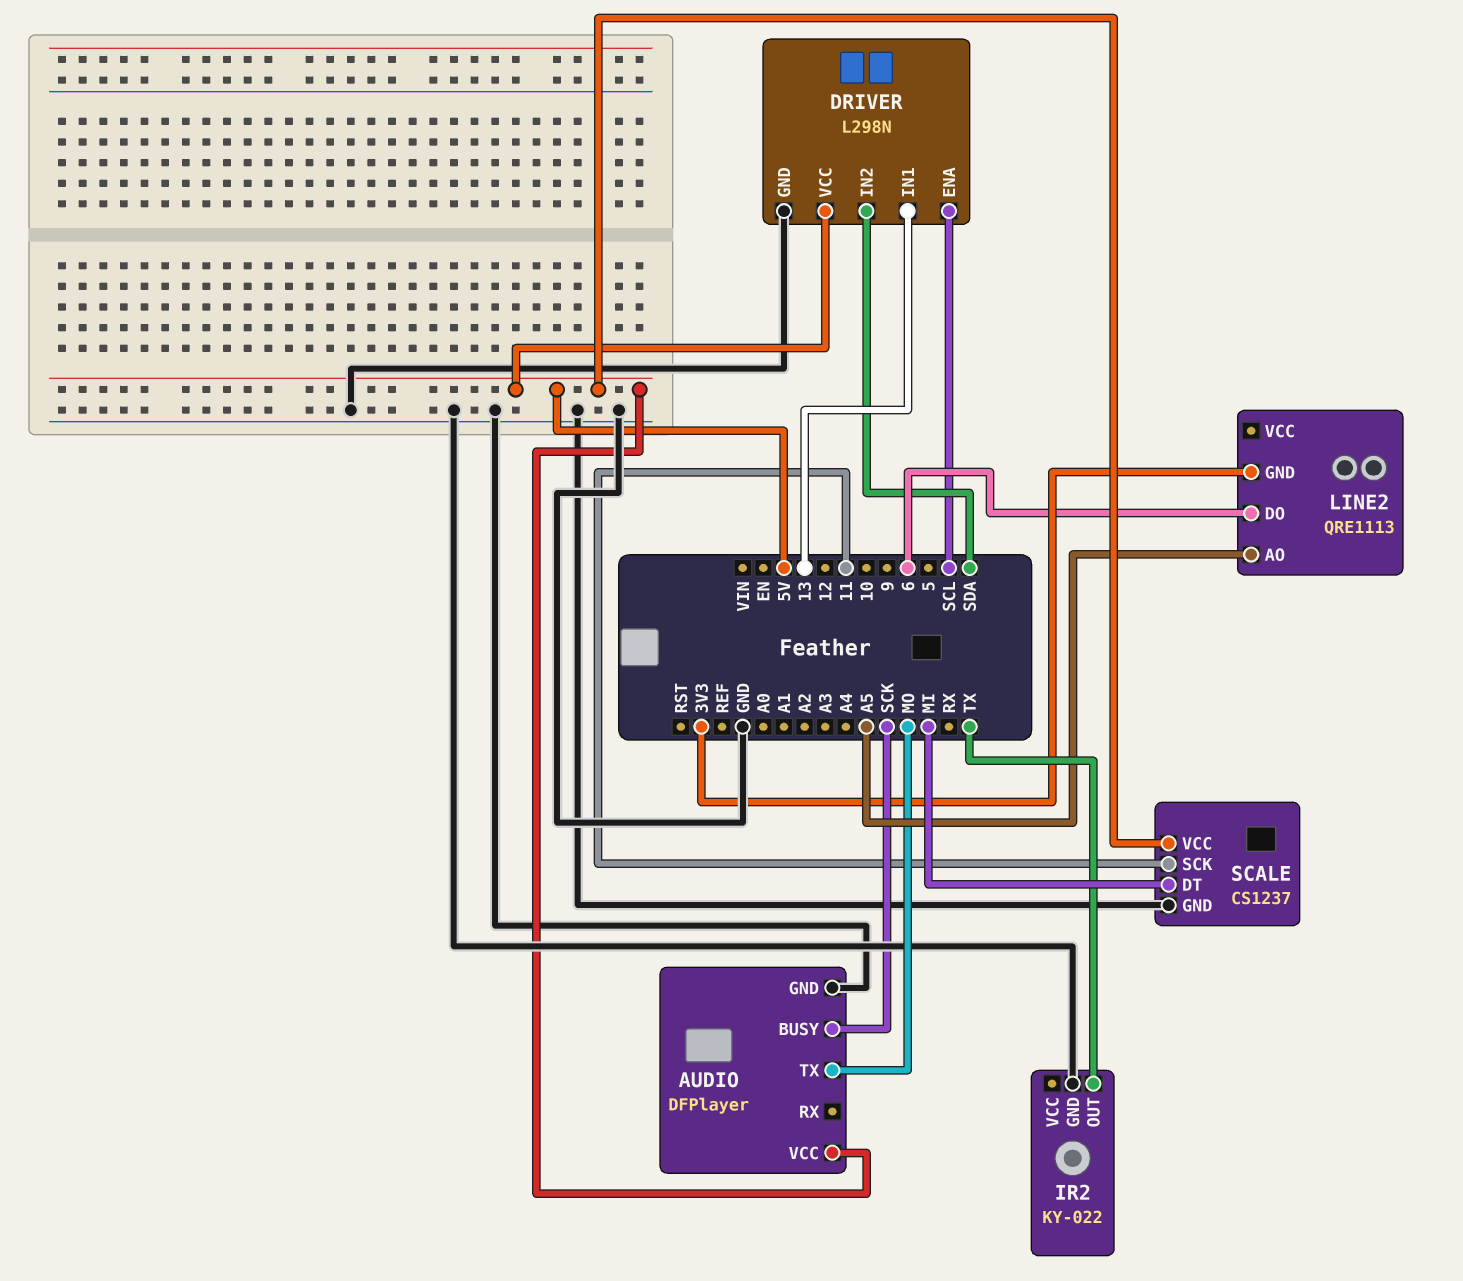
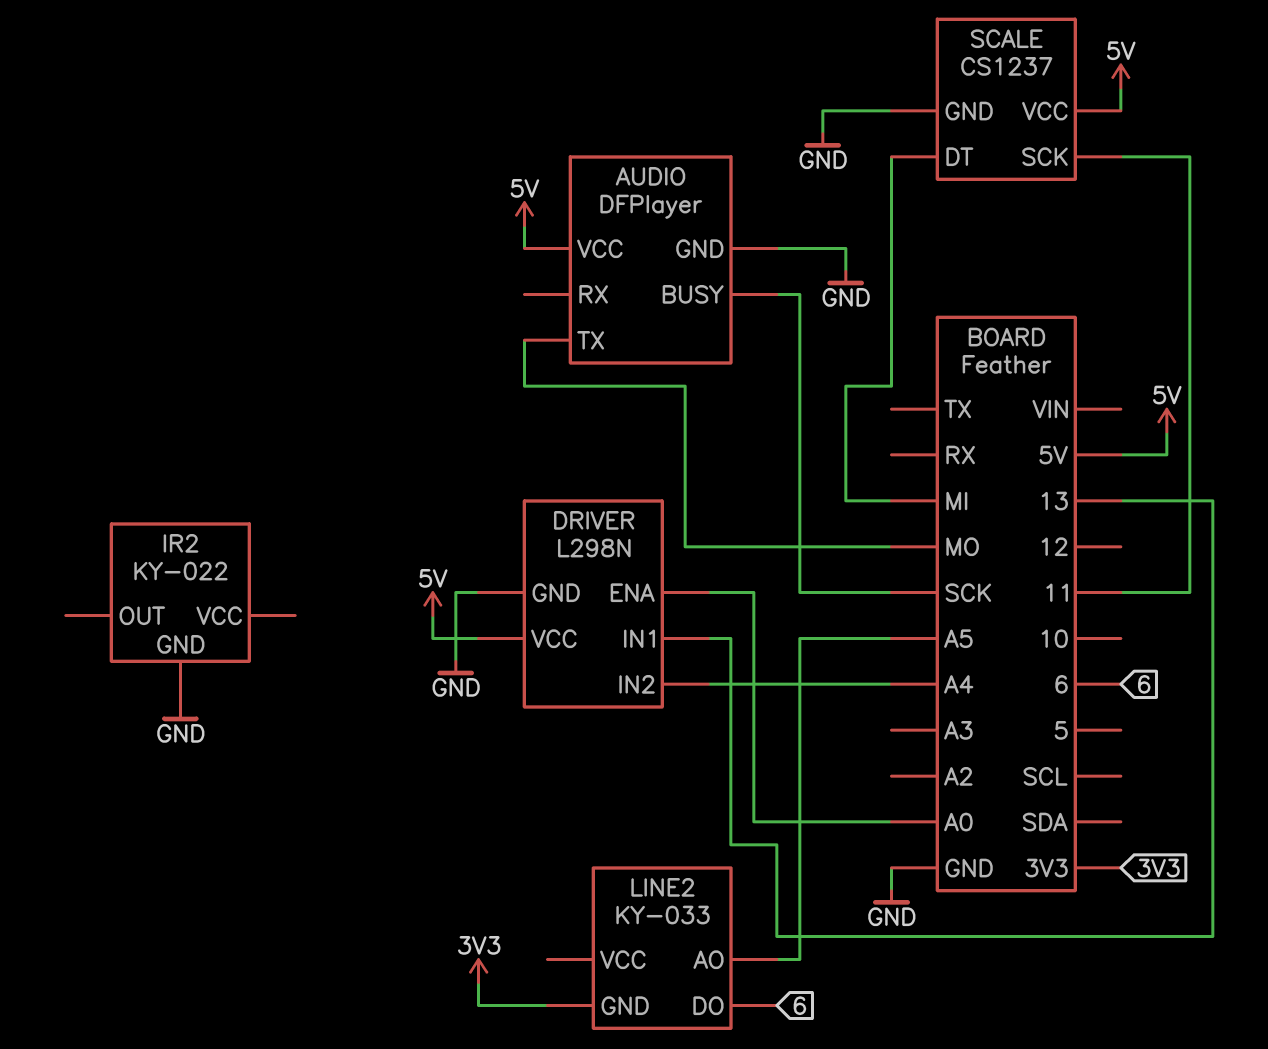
DRIVER pin ENA: SCL -> A0
DRIVER pin IN2: SDA -> A4
IR2 pin OUT: TX -> none
LINE2: QRE1113 -> KY-033

